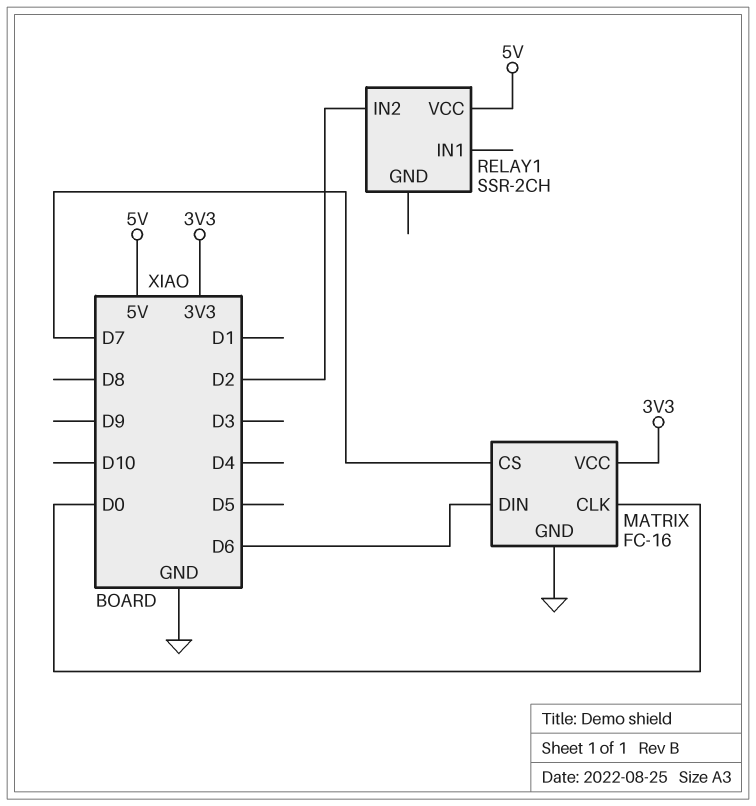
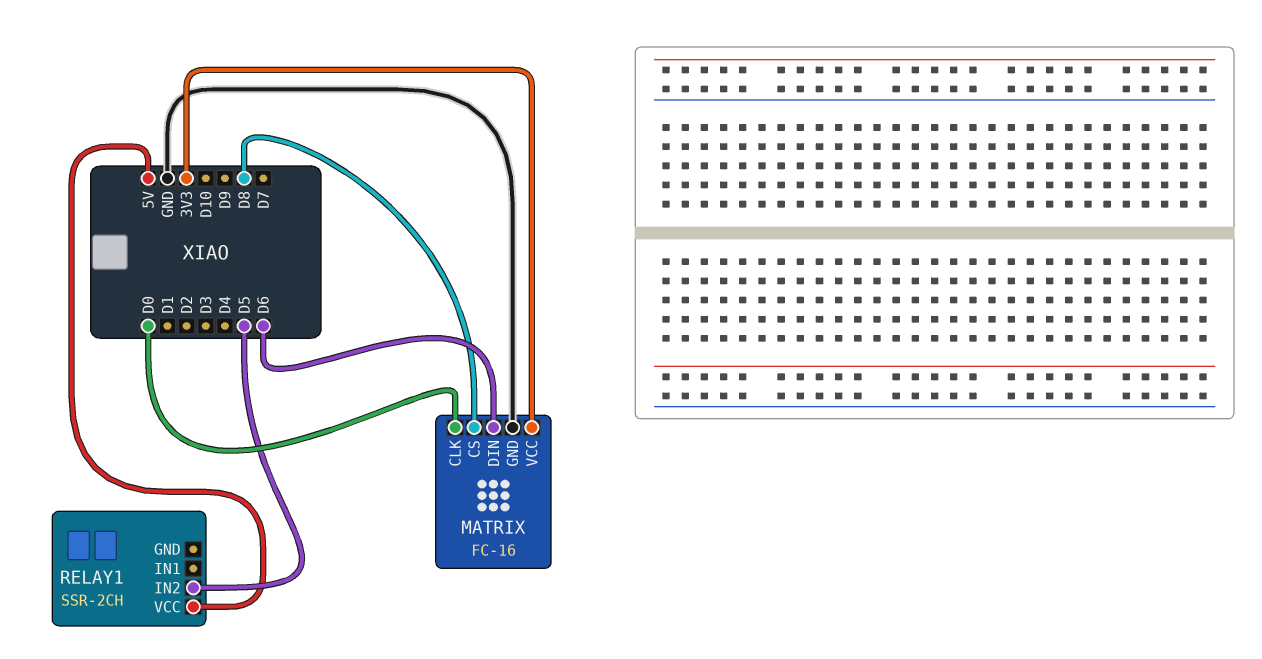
MATRIX pin CS: D7 -> D8
RELAY1 pin IN2: D2 -> D5

